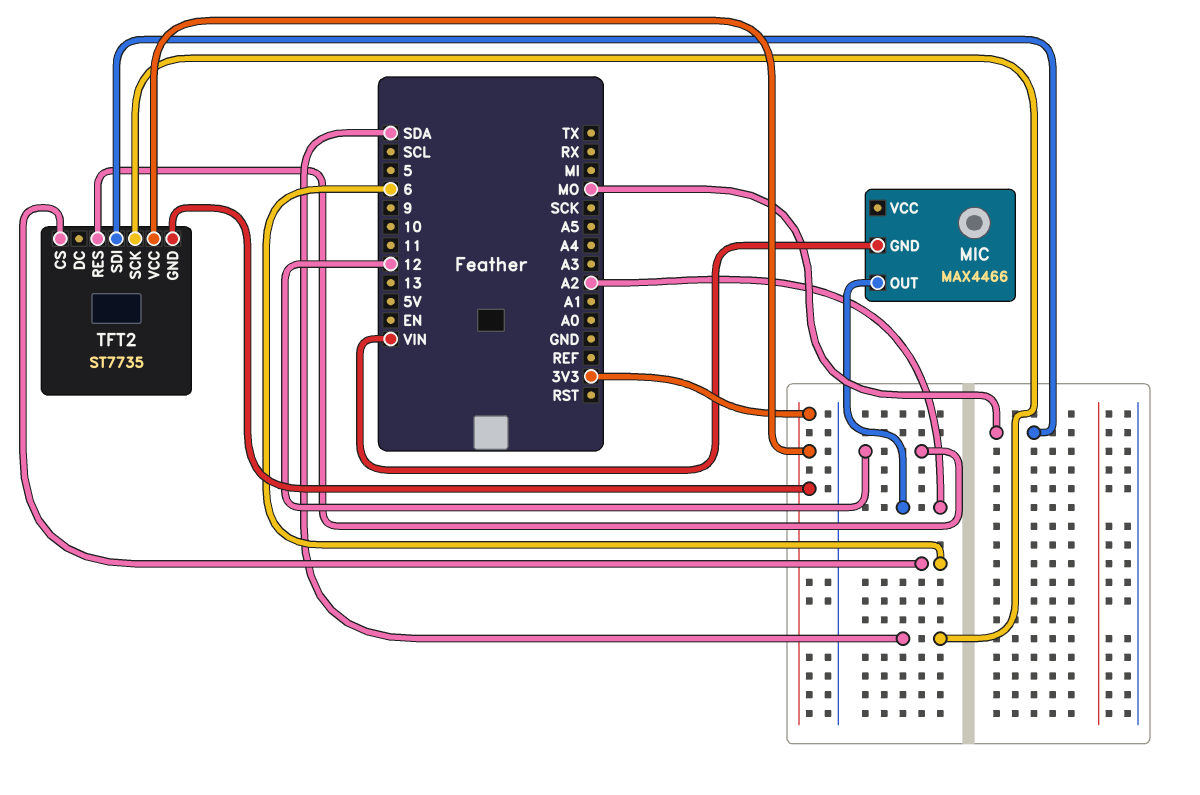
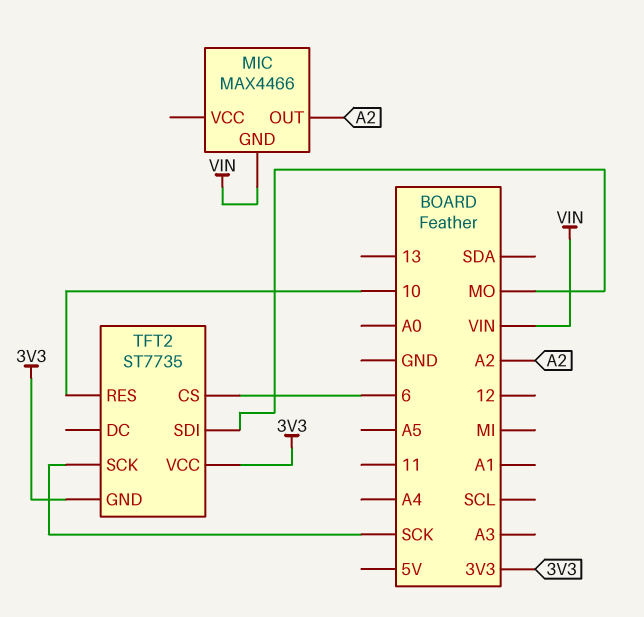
TFT2 pin RES: 12 -> 10
TFT2 pin SCK: SDA -> SCK

